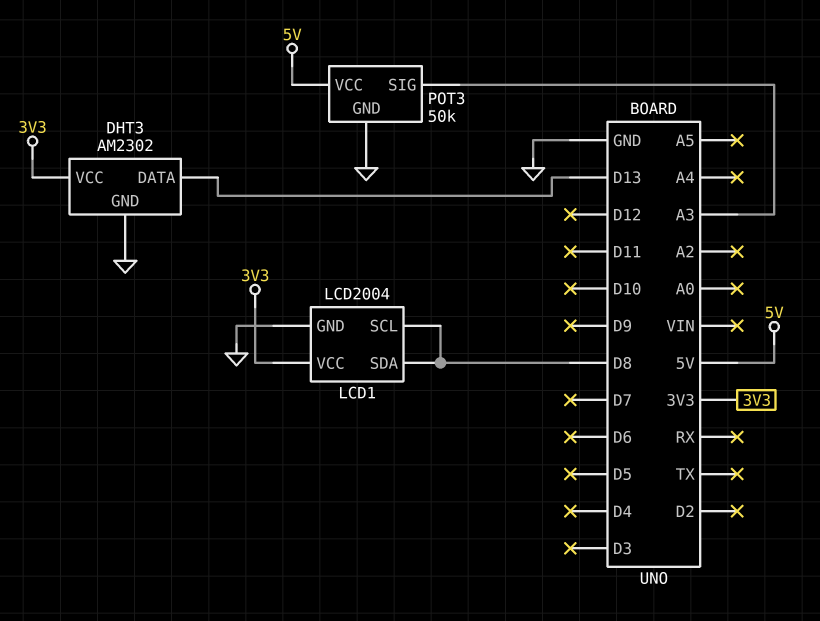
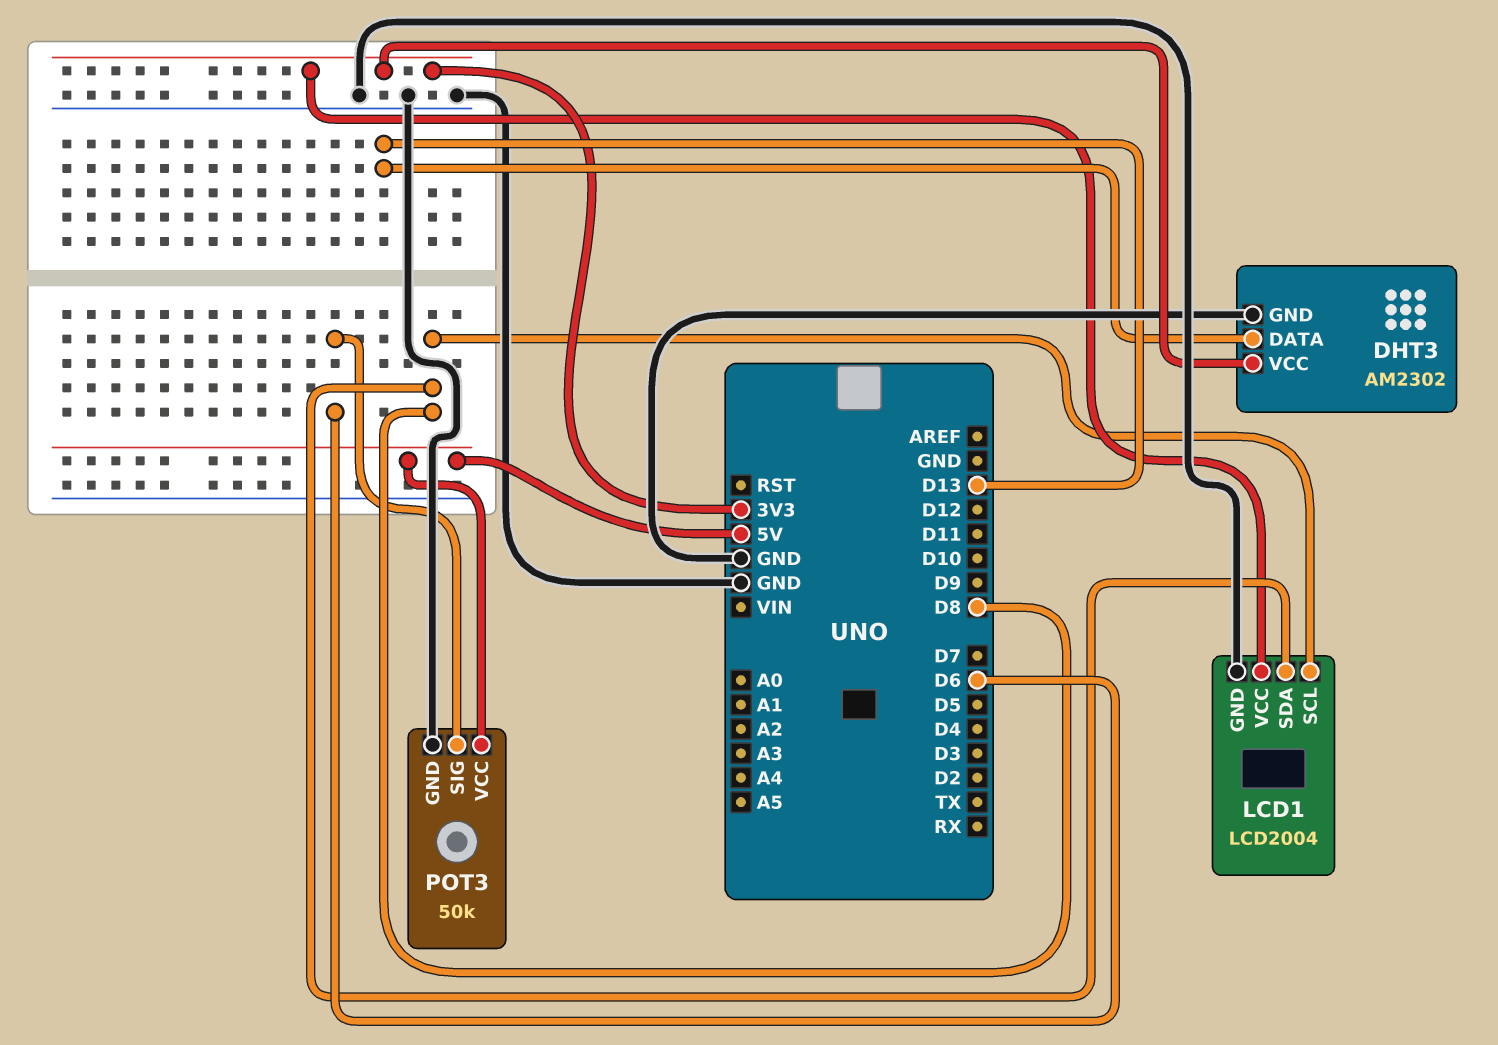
POT3 pin SIG: A3 -> D6

